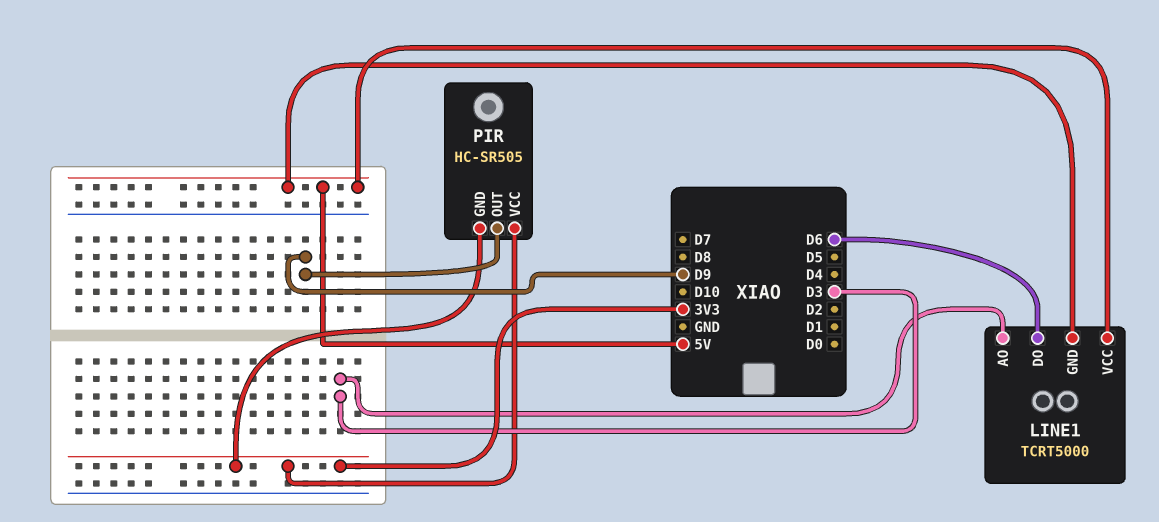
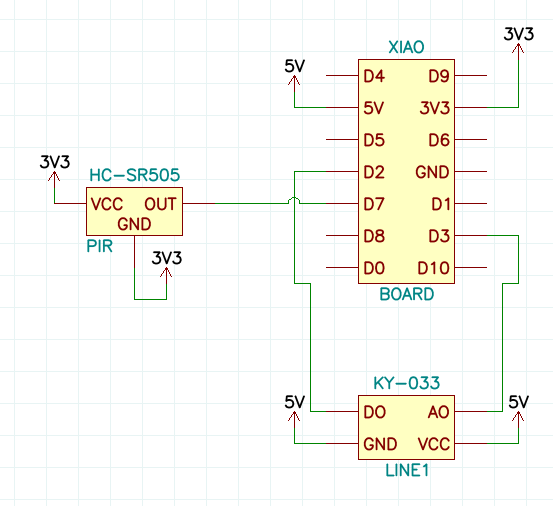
LINE1: TCRT5000 -> KY-033
LINE1 pin DO: D6 -> D2
PIR pin OUT: D9 -> D7

